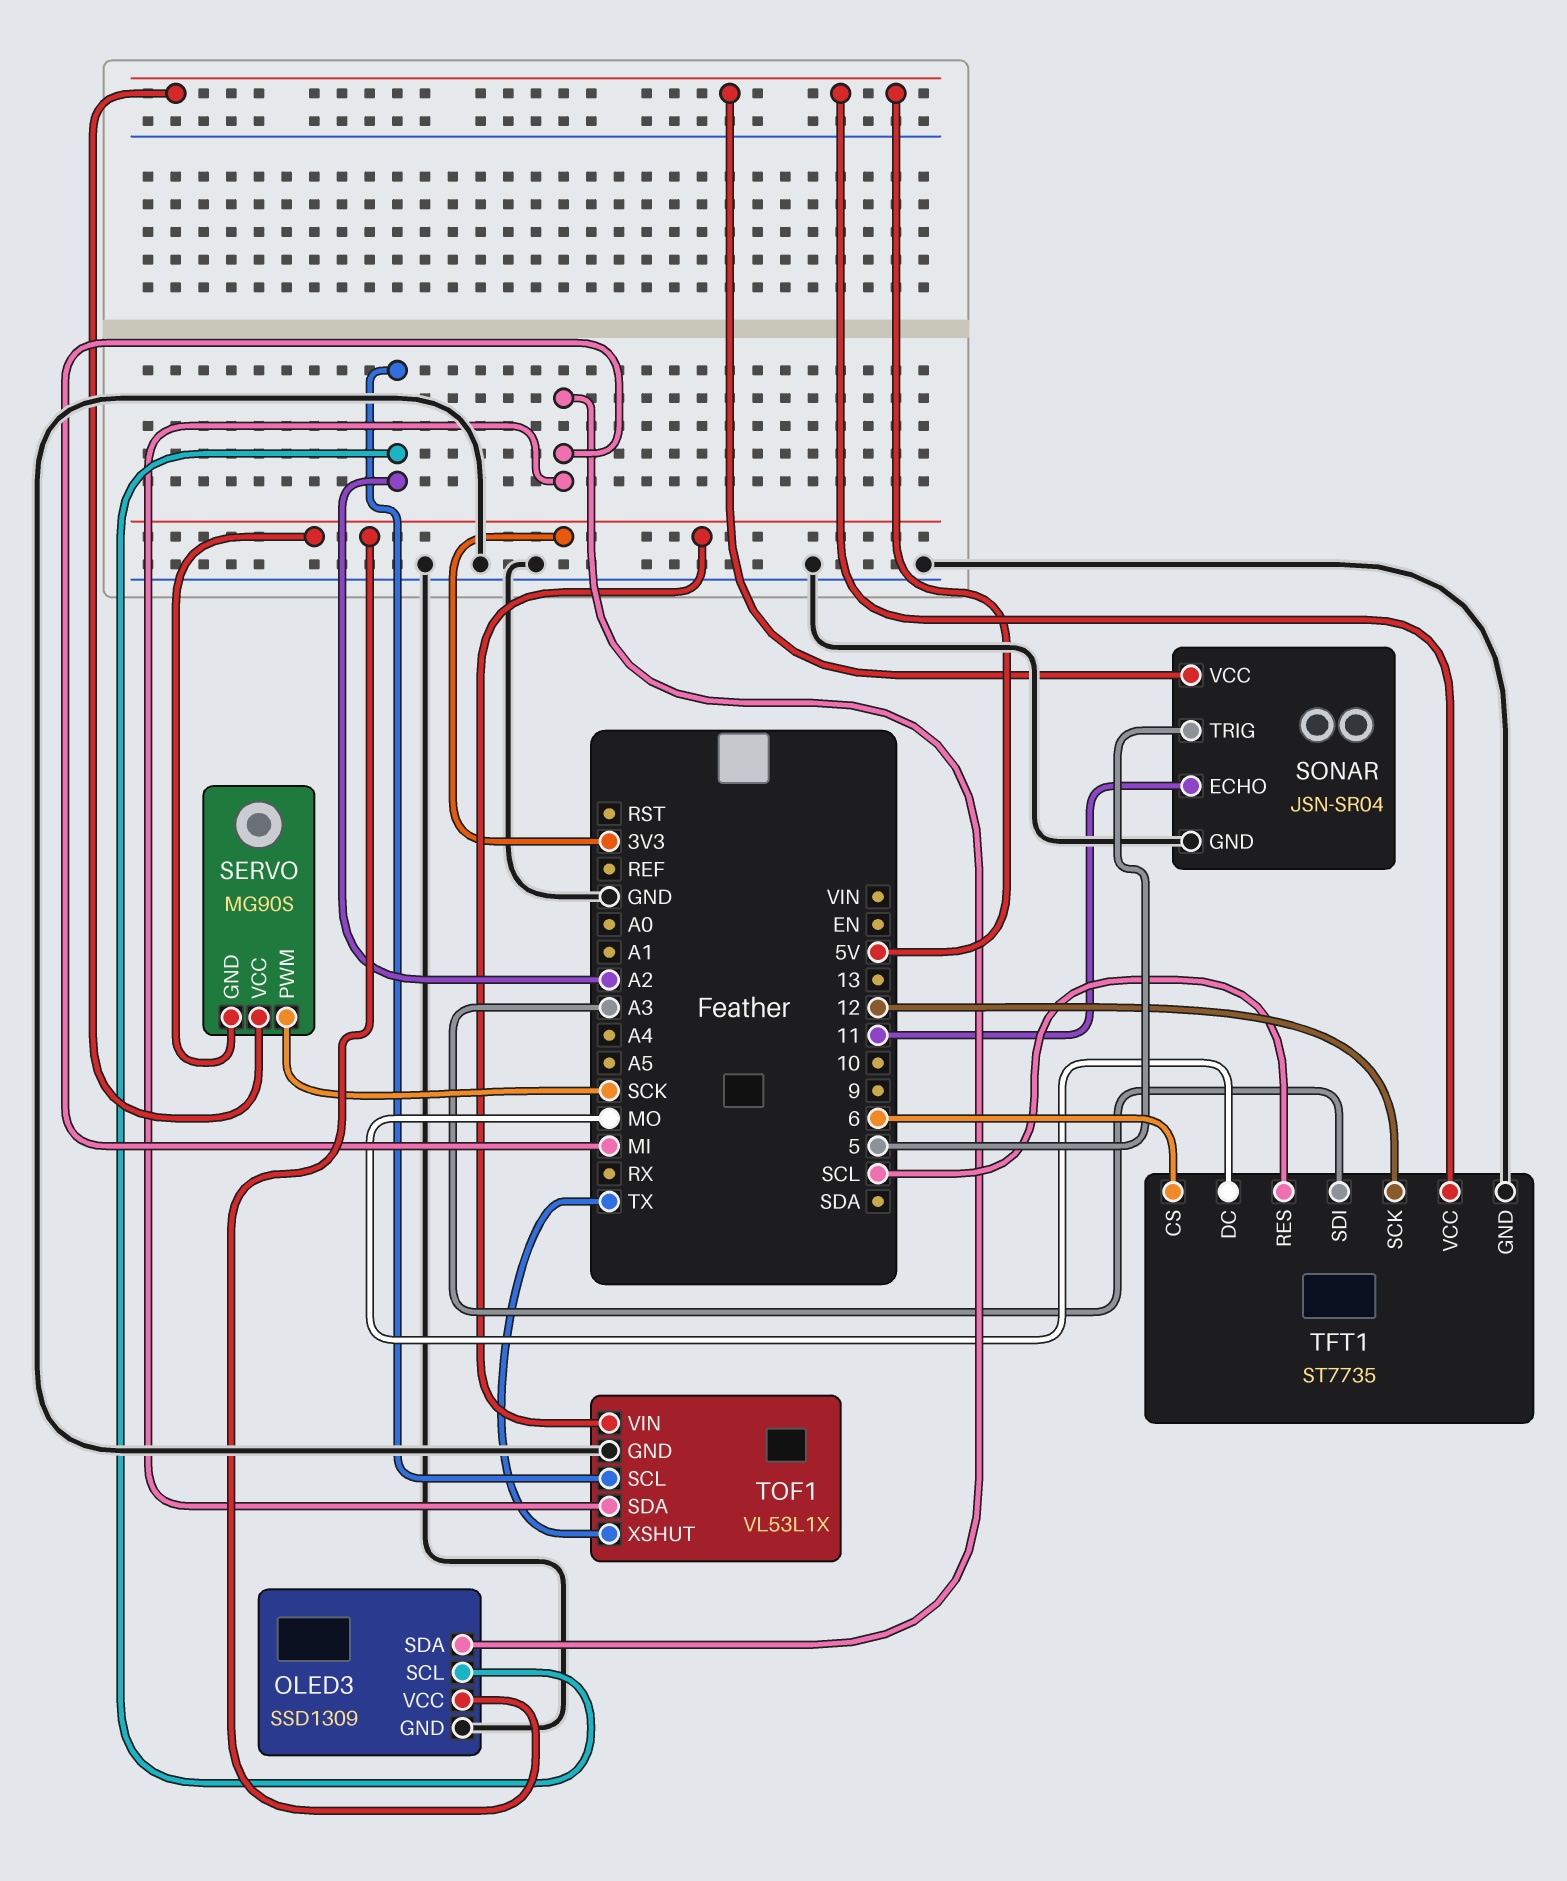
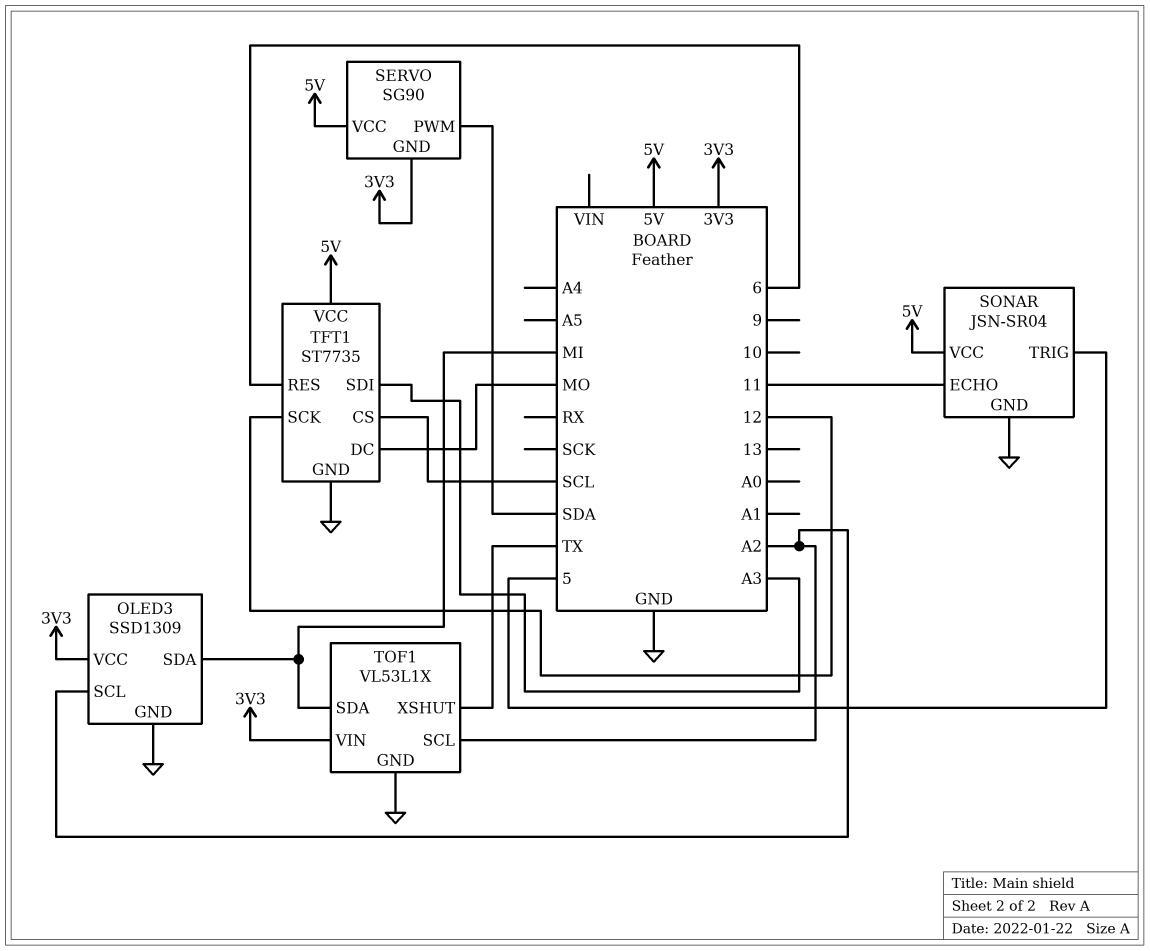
SERVO: MG90S -> SG90
SERVO pin PWM: SCK -> SDA
TFT1 pin CS: 6 -> SCL
TFT1 pin RES: SCL -> 6

